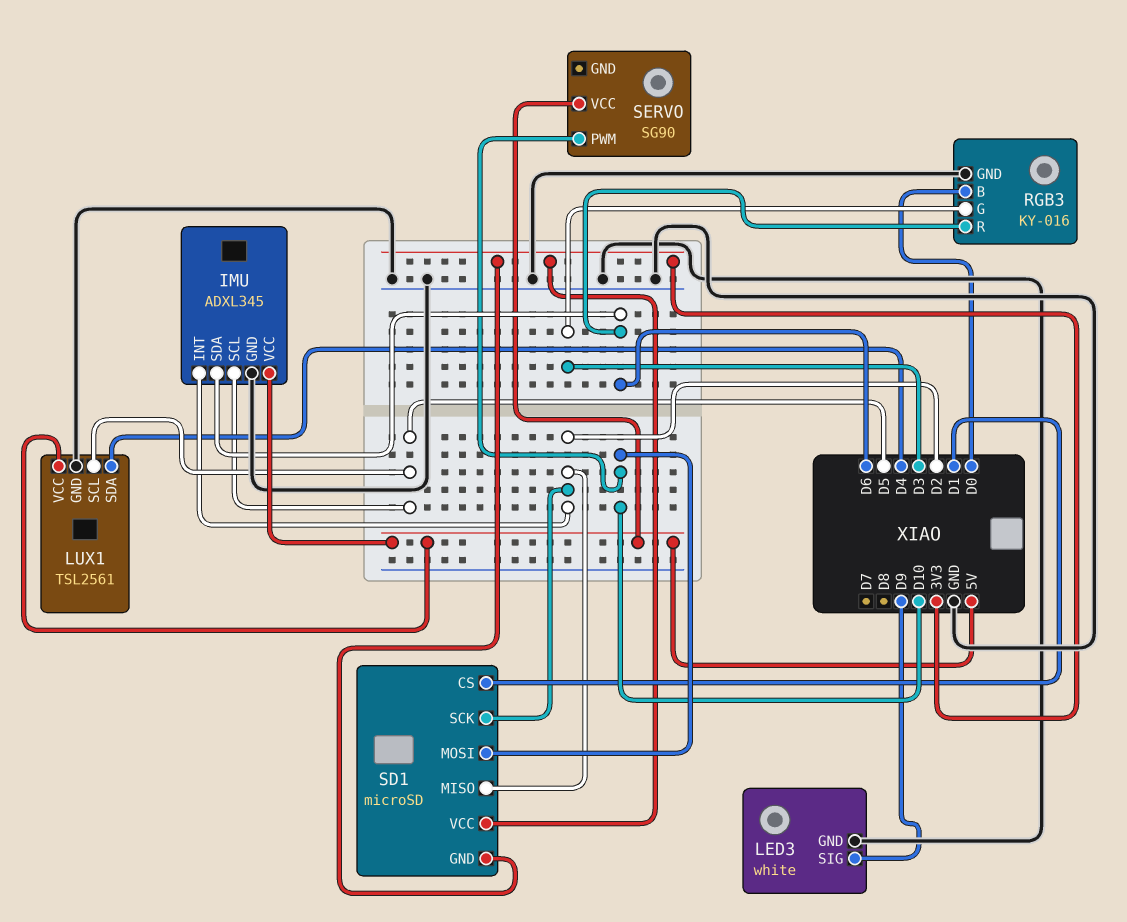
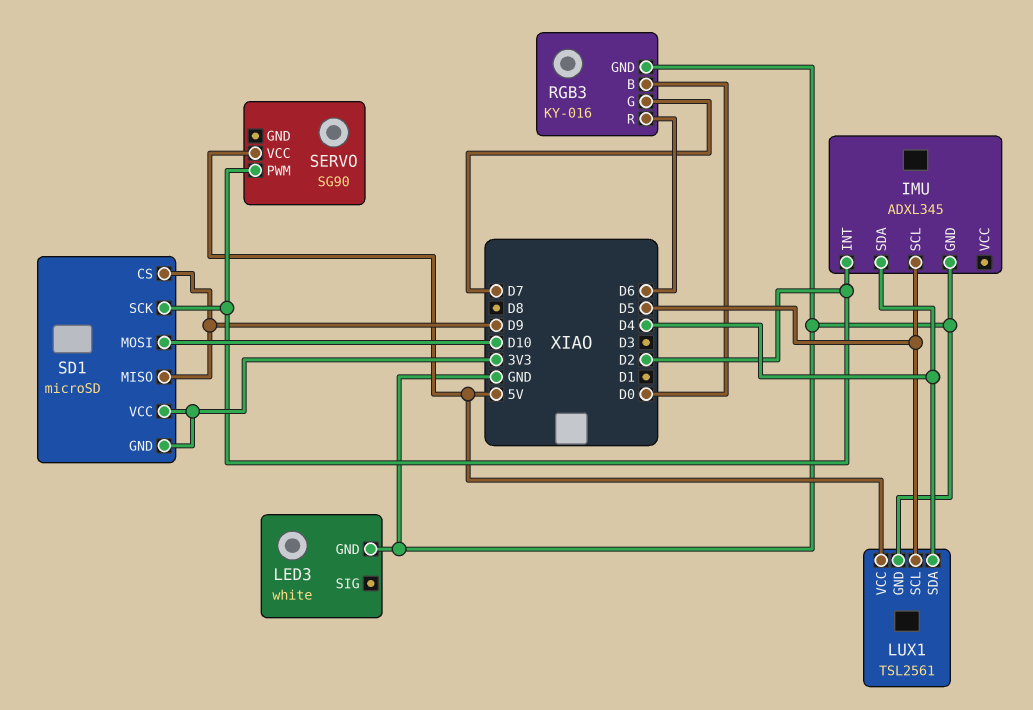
IMU pin SDA: D6 -> D4
IMU pin VCC: 5V -> none
LED3 pin SIG: D9 -> none
RGB3 pin G: D3 -> D7
SD1 pin CS: D1 -> D9
SD1 pin MISO: D2 -> D9
SERVO pin PWM: D10 -> D2

